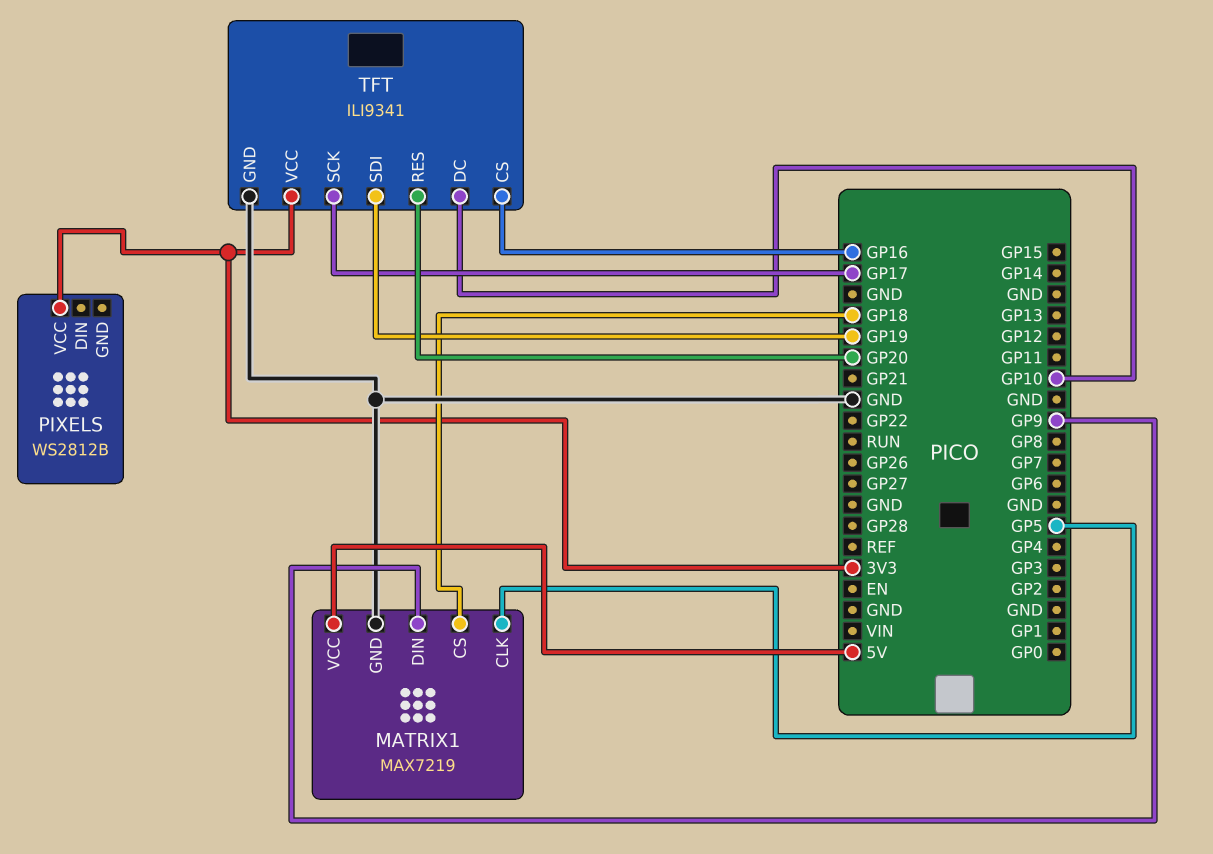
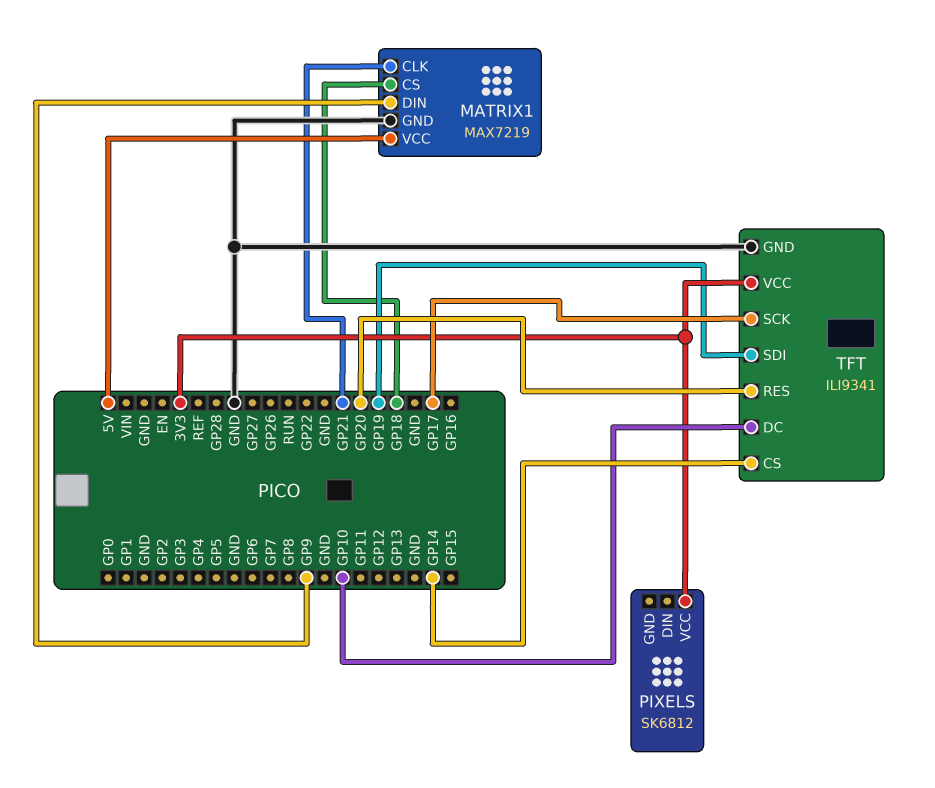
MATRIX1 pin CLK: GP5 -> GP21
PIXELS: WS2812B -> SK6812
TFT pin CS: GP16 -> GP14

